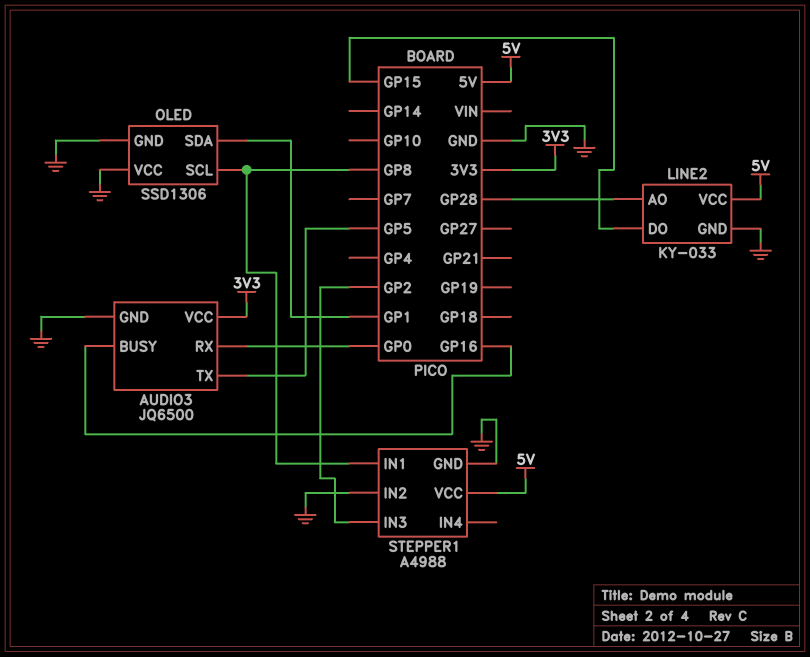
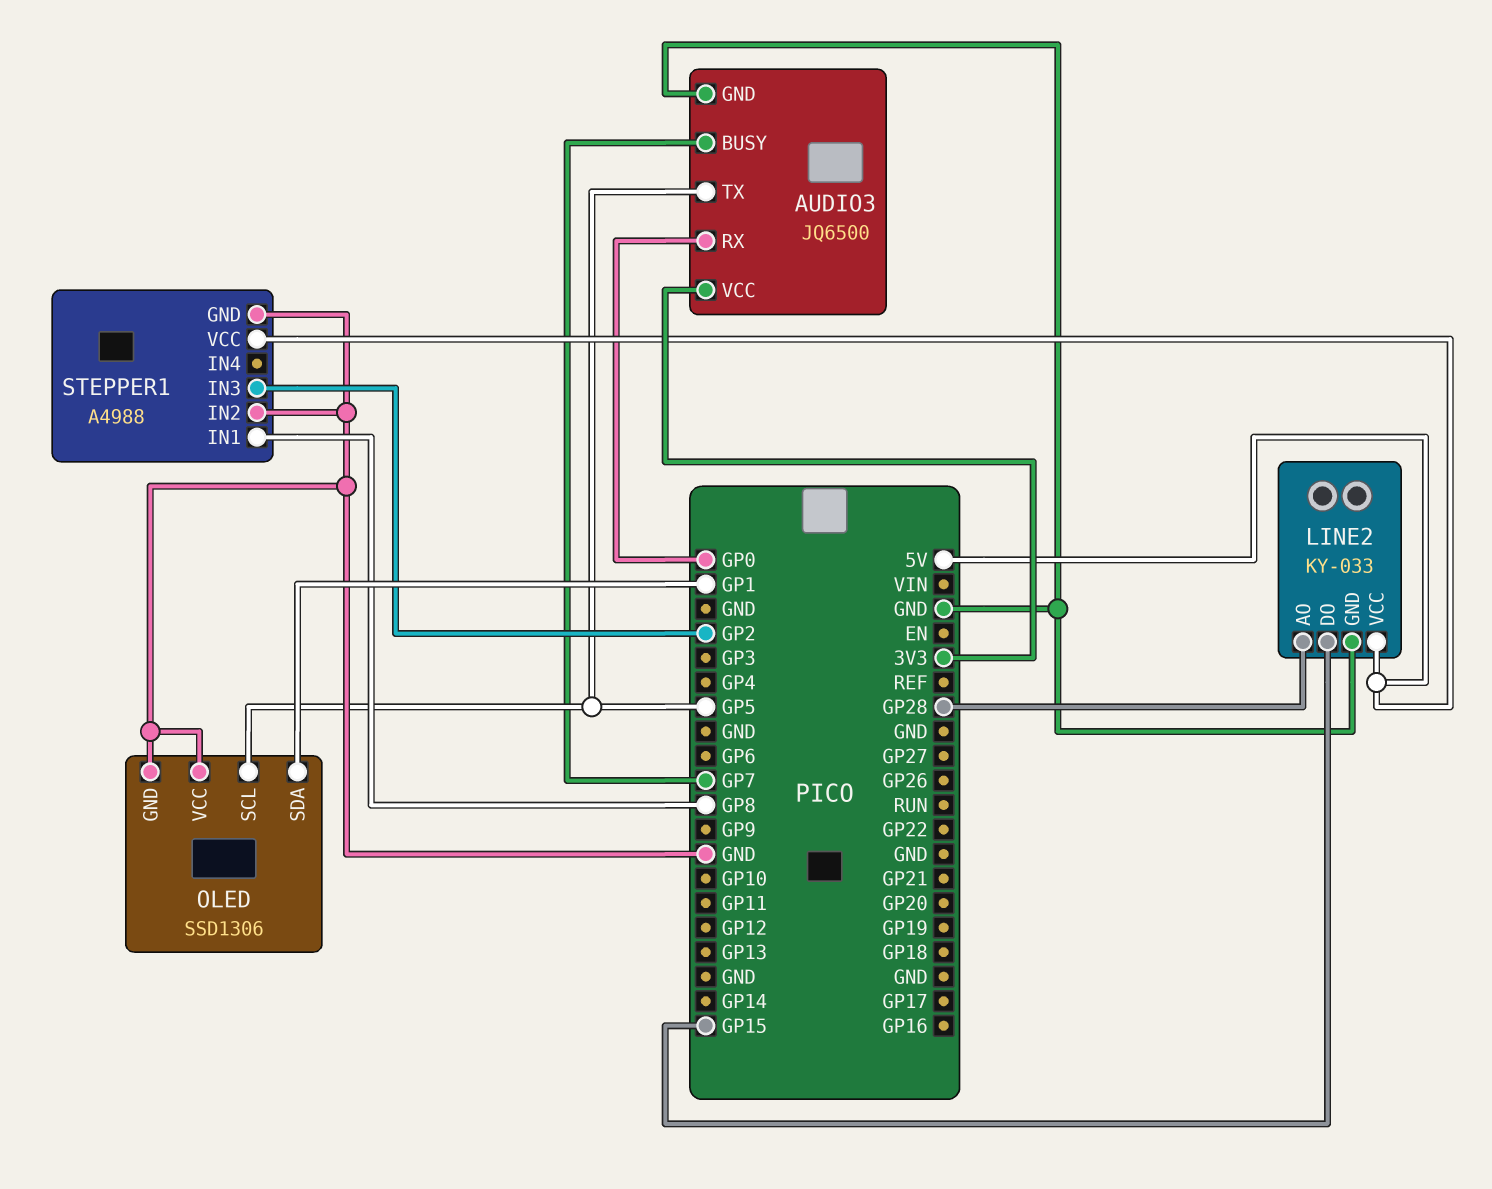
AUDIO3 pin BUSY: GP16 -> GP7
OLED pin SCL: GP8 -> GP5

